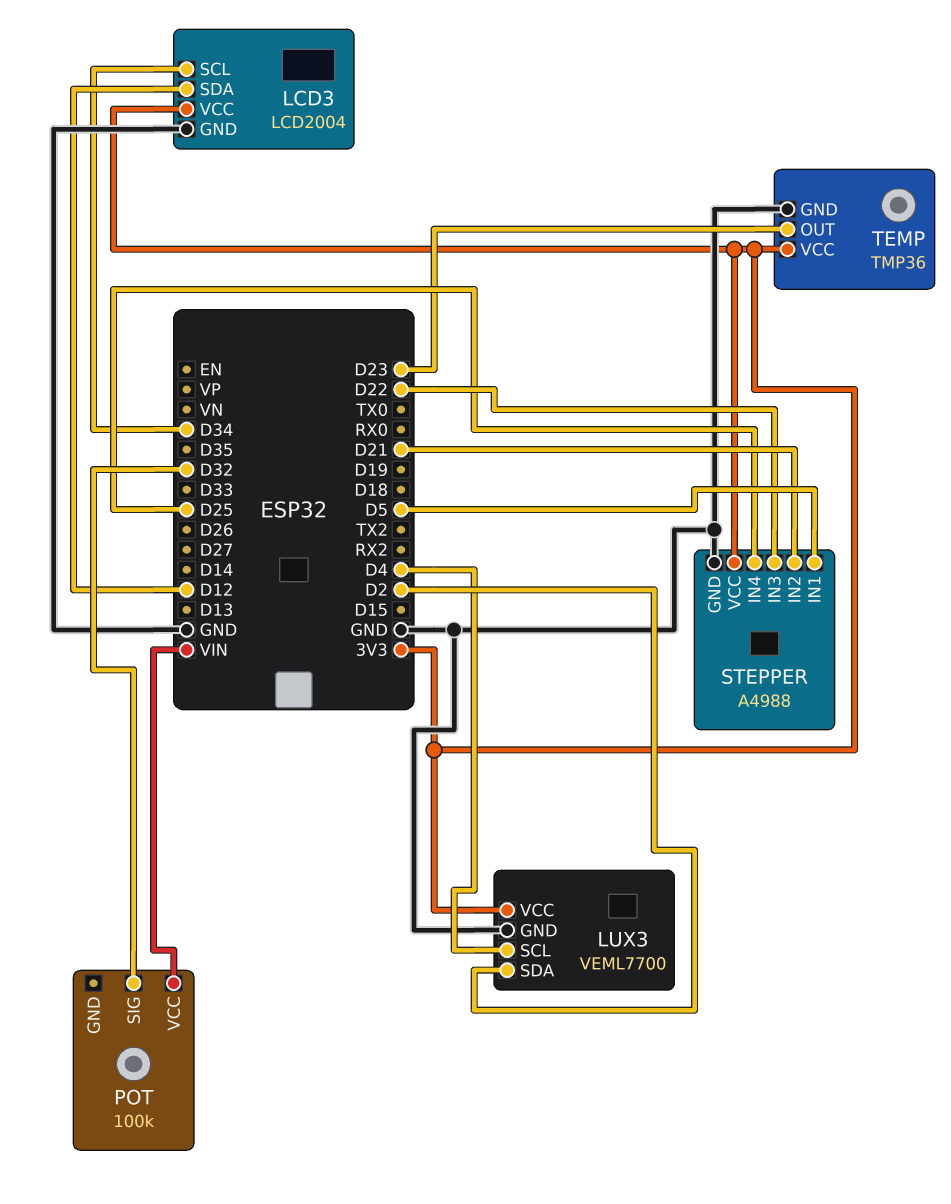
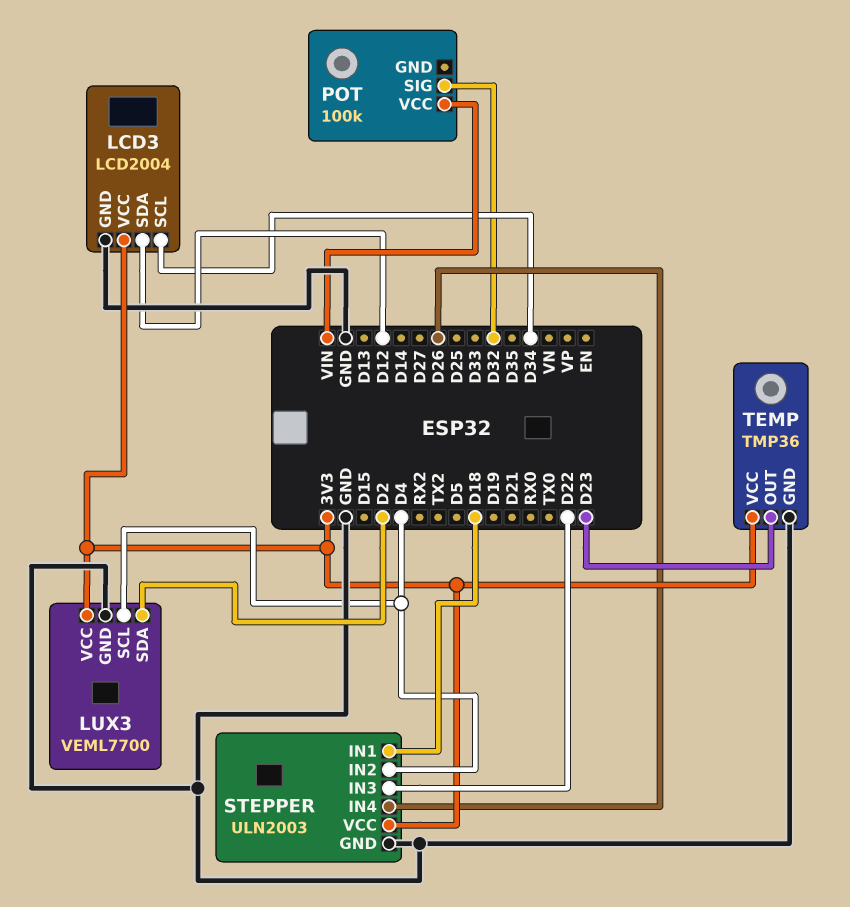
STEPPER: A4988 -> ULN2003
STEPPER pin IN1: D5 -> D18
STEPPER pin IN2: D21 -> D4
STEPPER pin IN4: D25 -> D26

